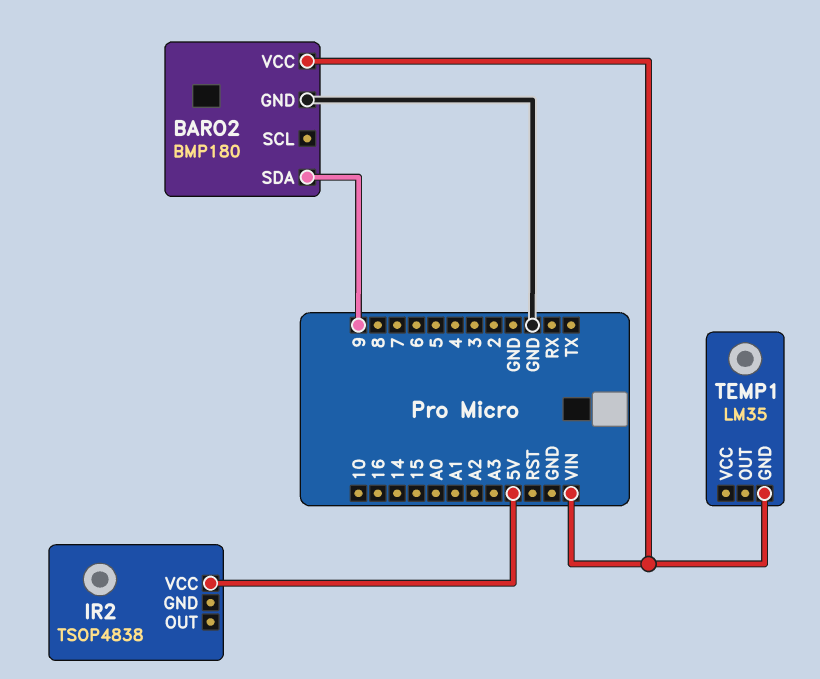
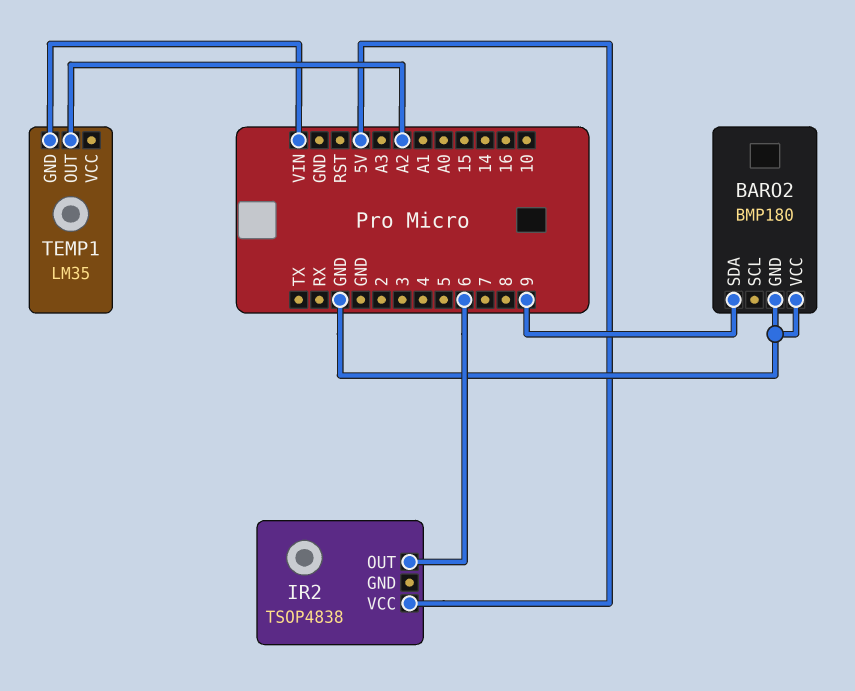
BARO2 pin VCC: VIN -> GND
IR2 pin OUT: none -> 6
TEMP1 pin OUT: none -> A2

